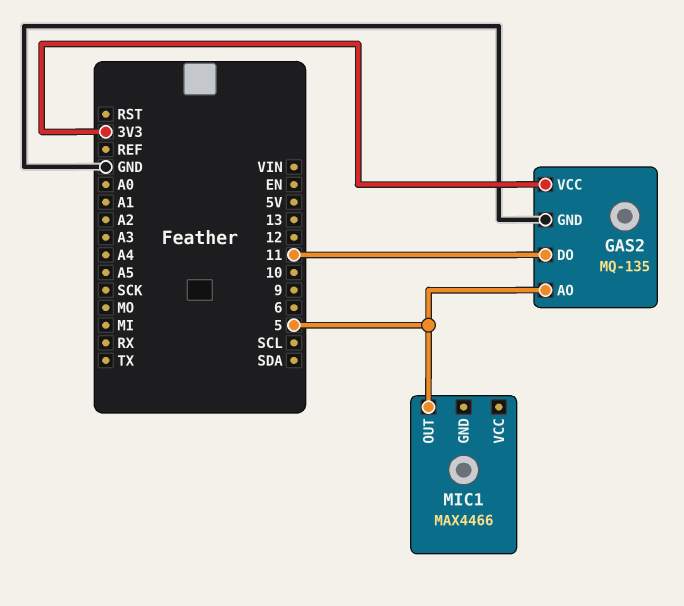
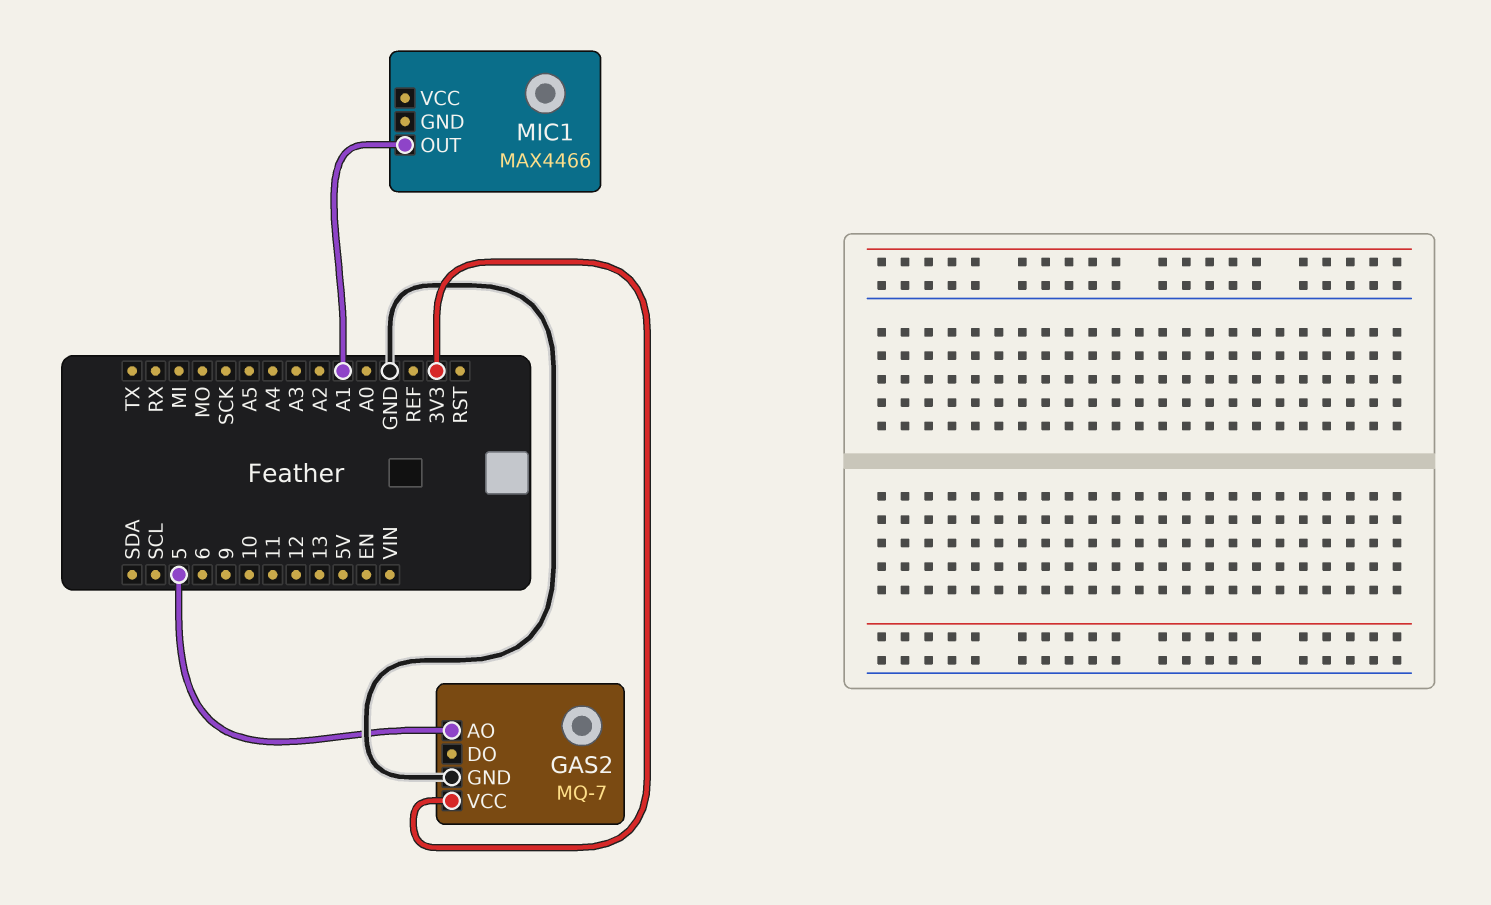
GAS2: MQ-135 -> MQ-7
GAS2 pin DO: 11 -> none
MIC1 pin OUT: 5 -> A1

